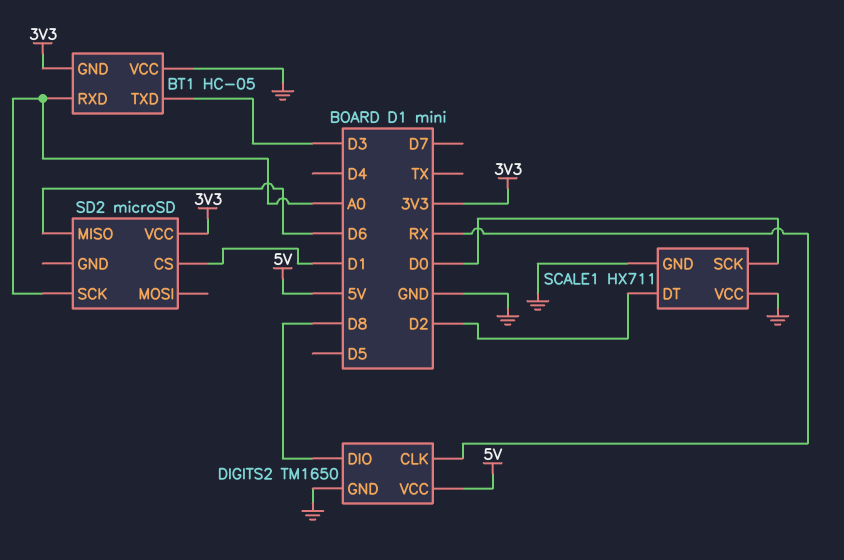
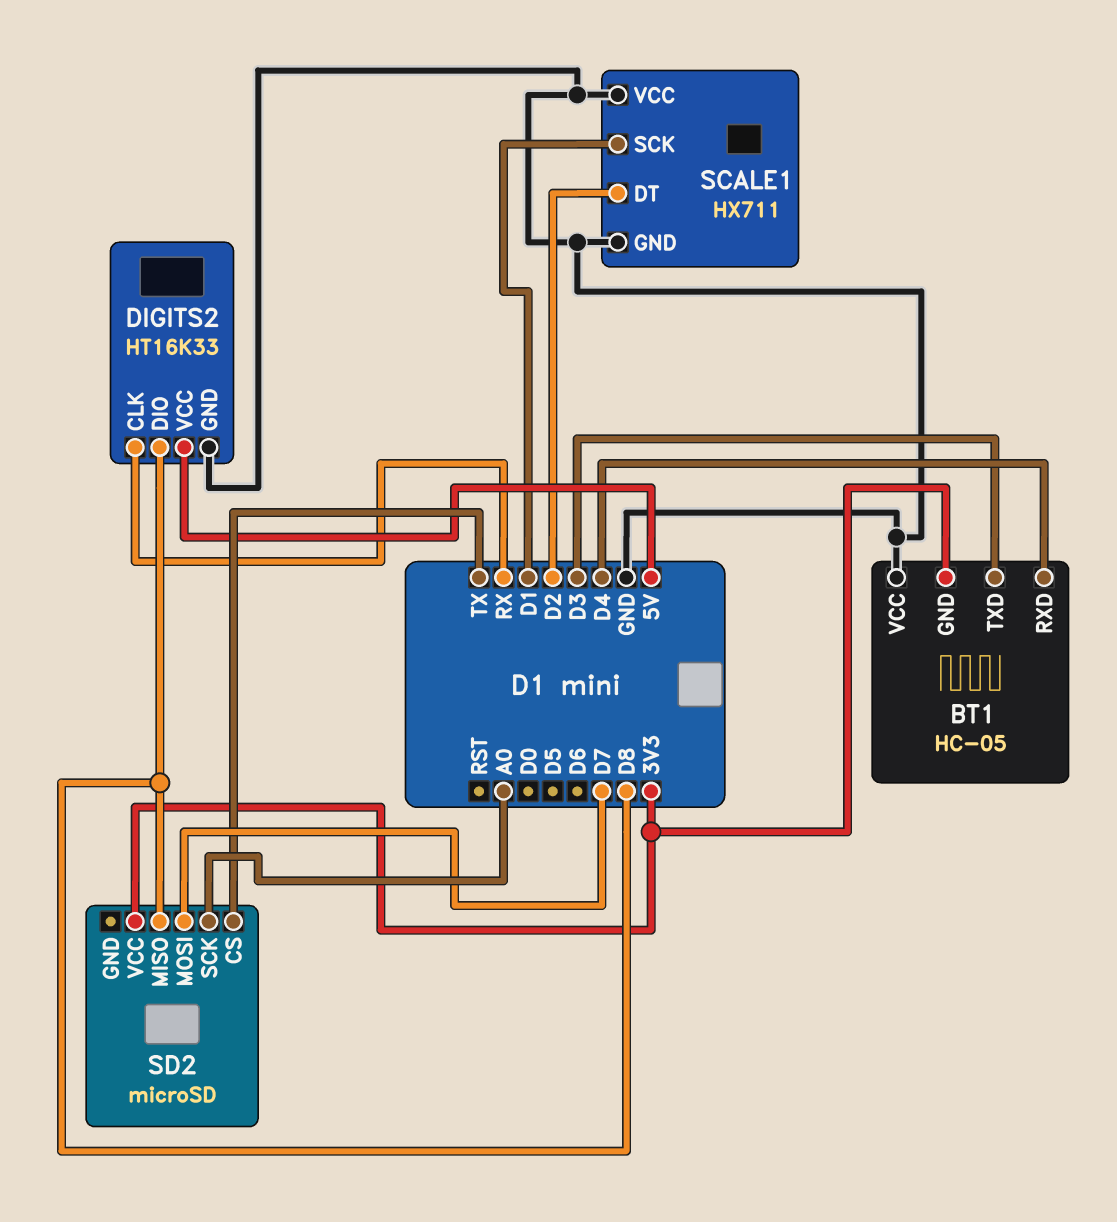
BT1 pin RXD: A0 -> D4
DIGITS2: TM1650 -> HT16K33
SCALE1 pin SCK: D0 -> D1
SD2 pin CS: D1 -> TX
SD2 pin MISO: D6 -> D8
SD2 pin MOSI: none -> D7

